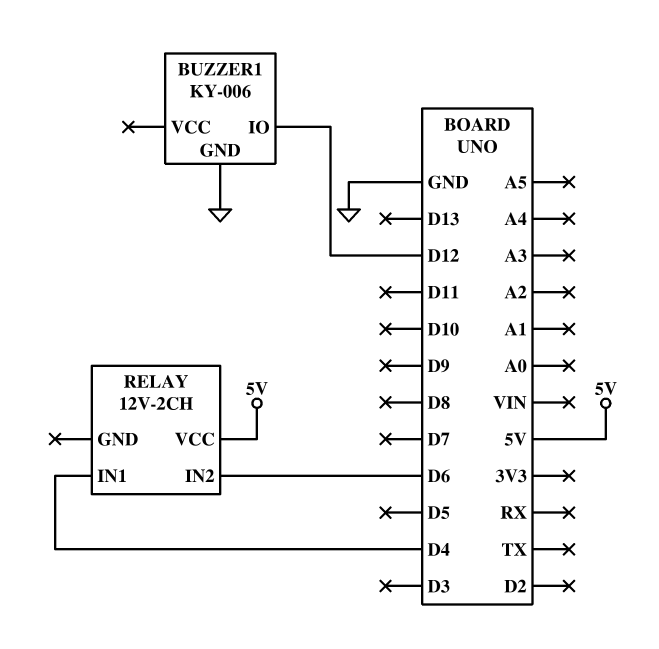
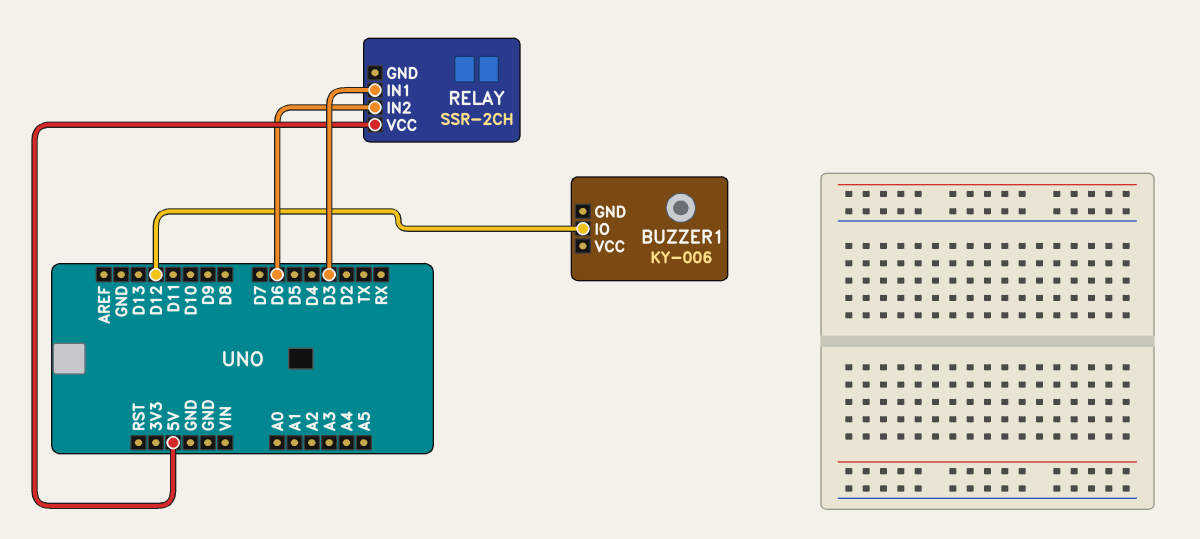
BUZZER1 pin GND: GND -> none
RELAY: 12V-2CH -> SSR-2CH
RELAY pin IN1: D4 -> D3

